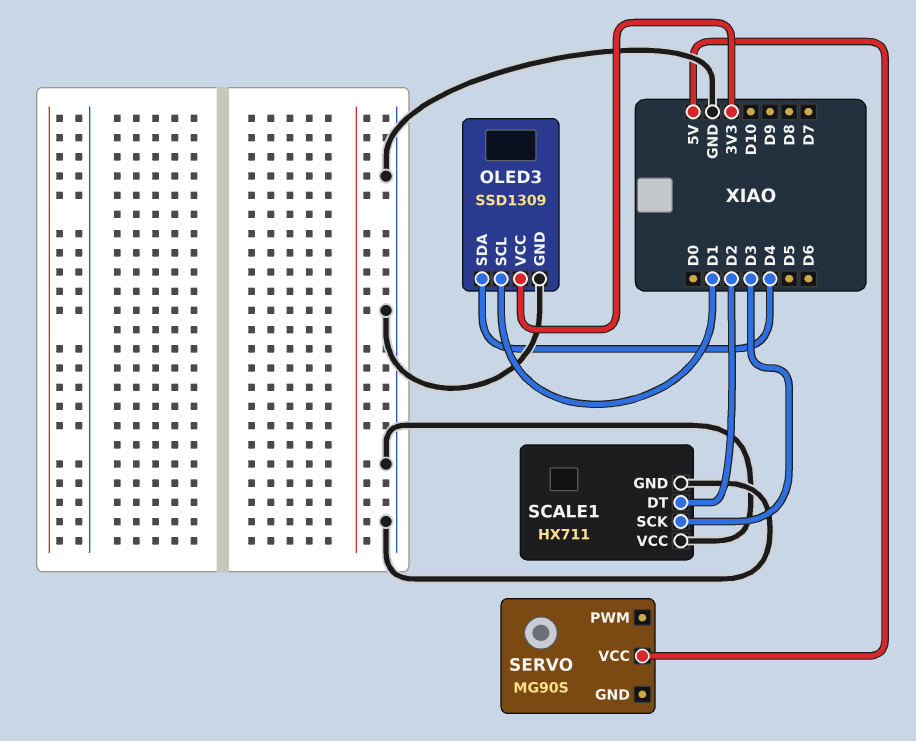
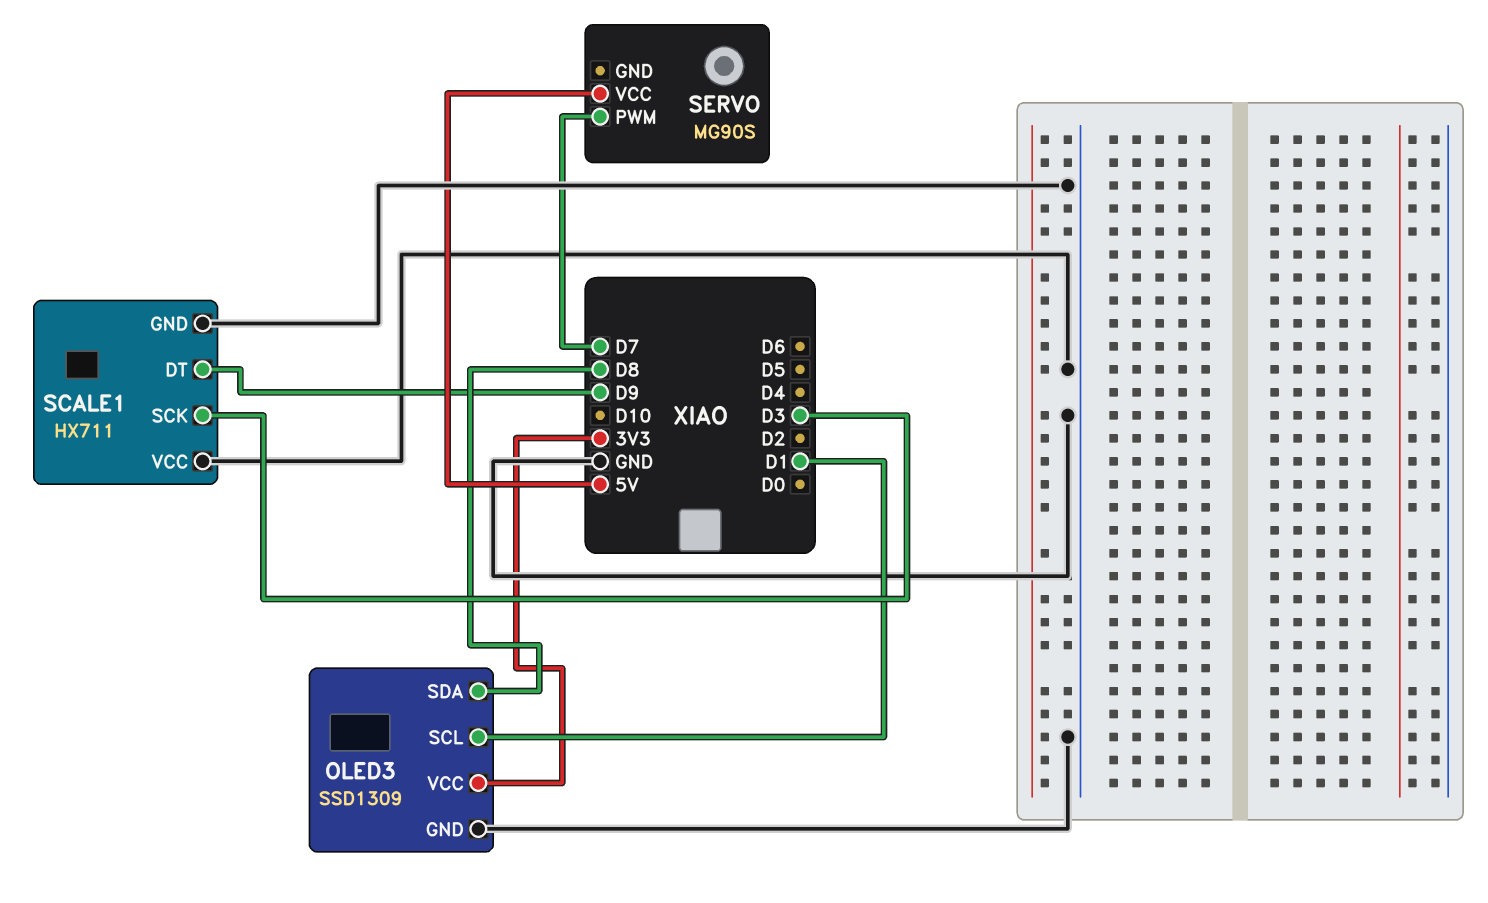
OLED3 pin SDA: D4 -> D8
SCALE1 pin DT: D2 -> D9
SERVO pin PWM: none -> D7

